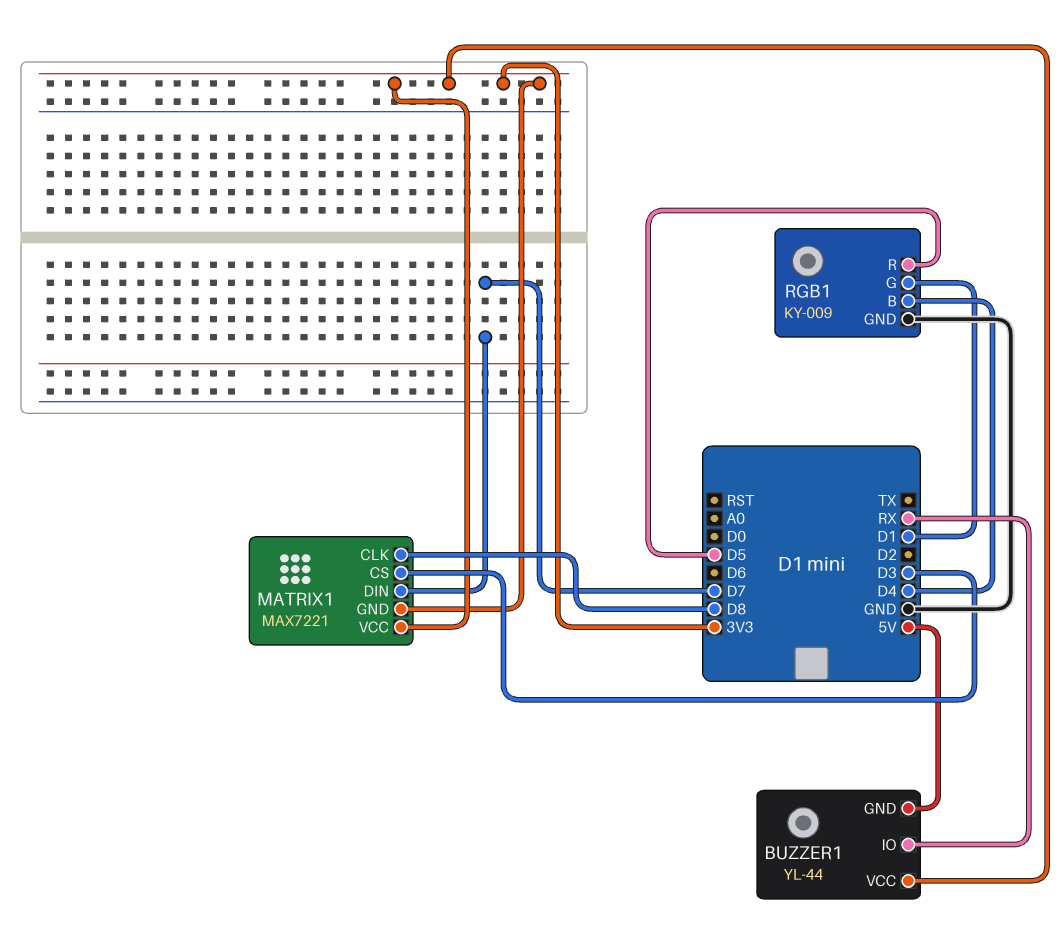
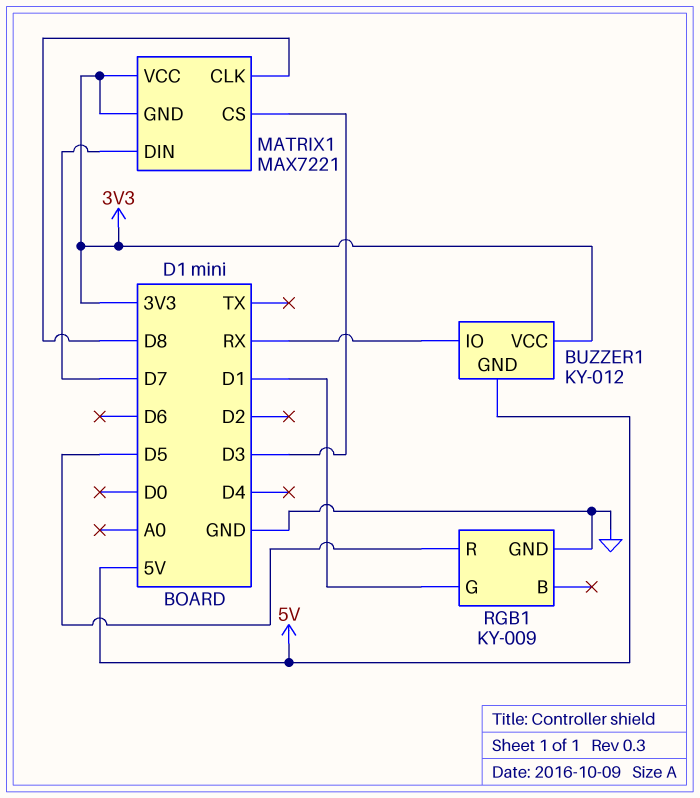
BUZZER1: YL-44 -> KY-012
RGB1 pin B: D4 -> none

